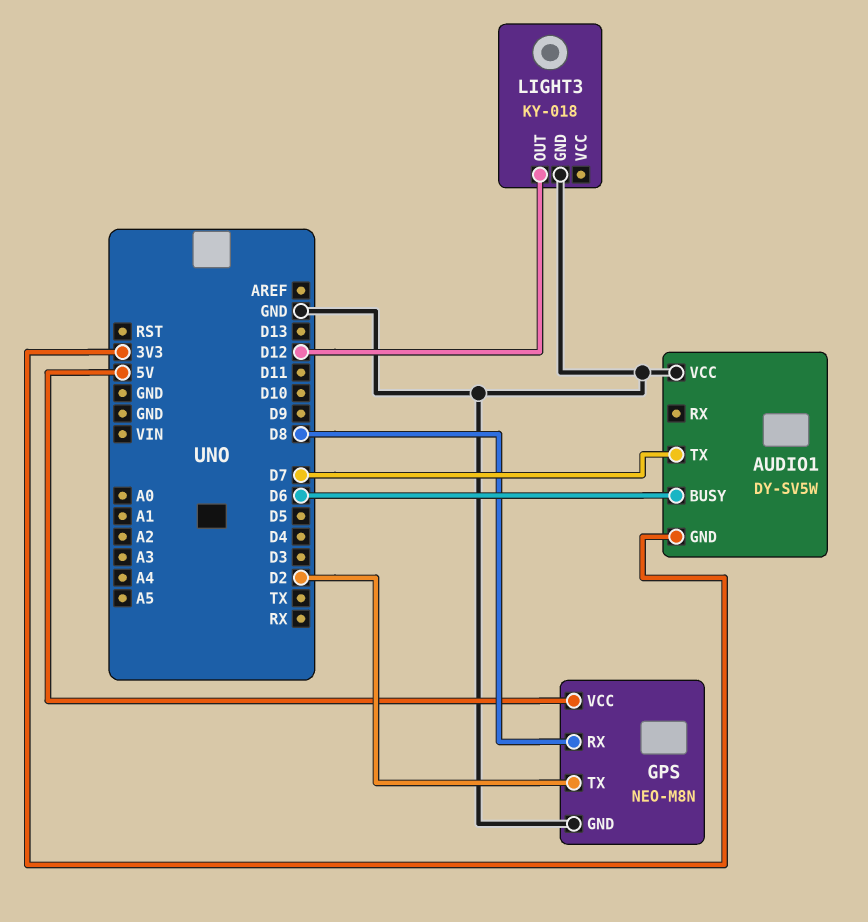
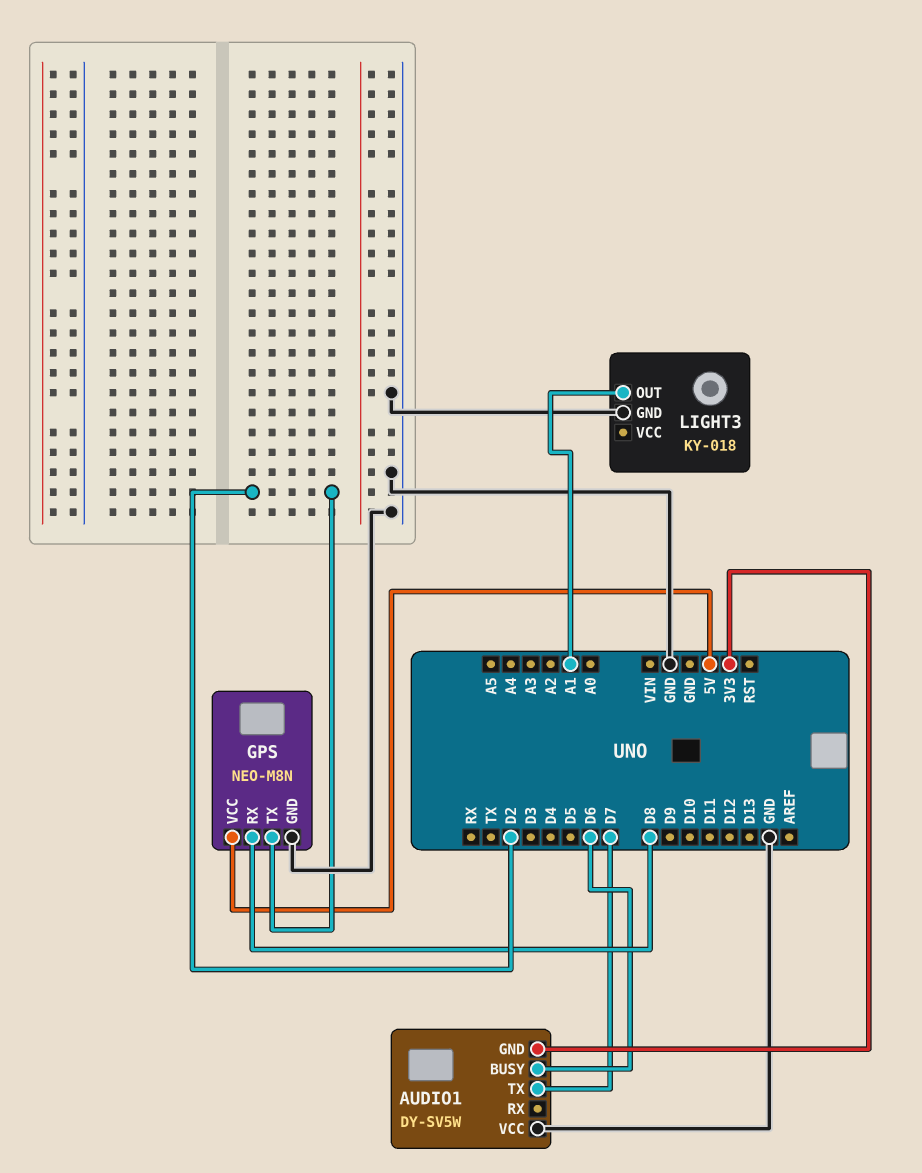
LIGHT3 pin OUT: D12 -> A1

